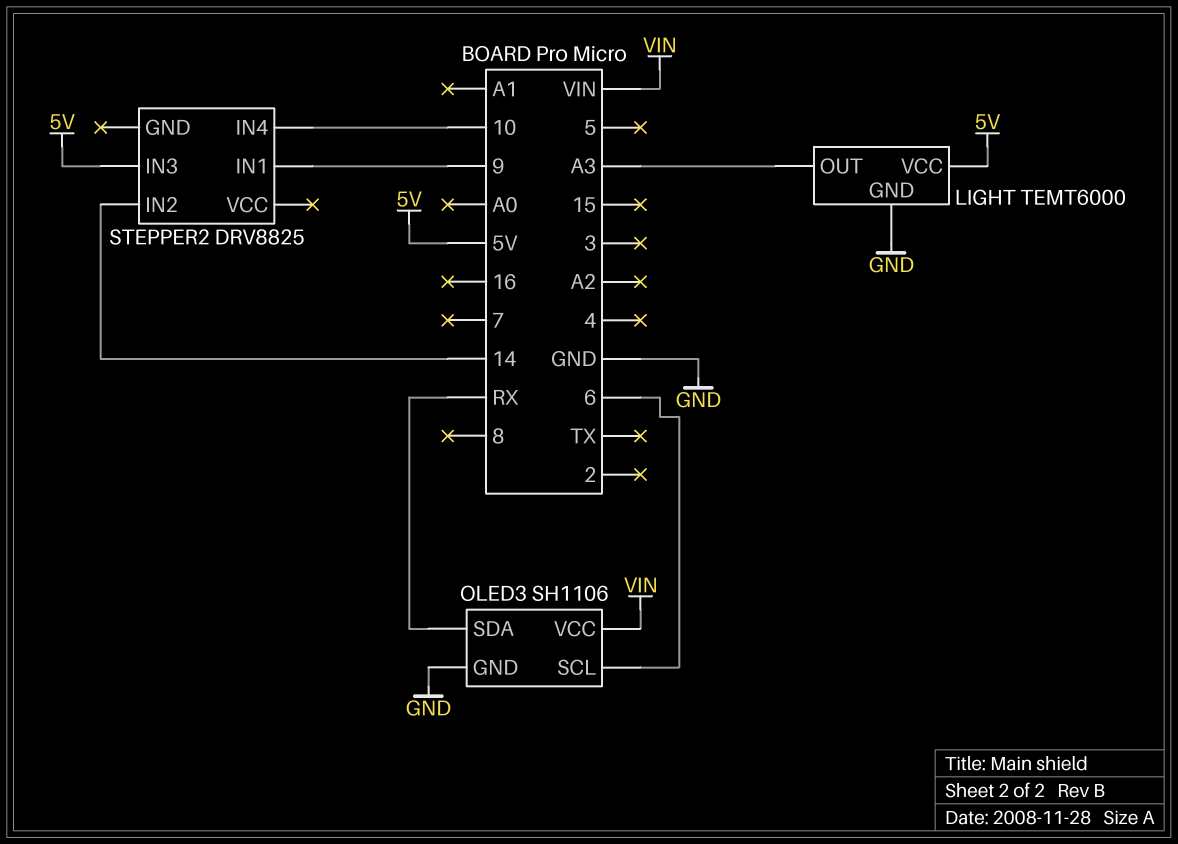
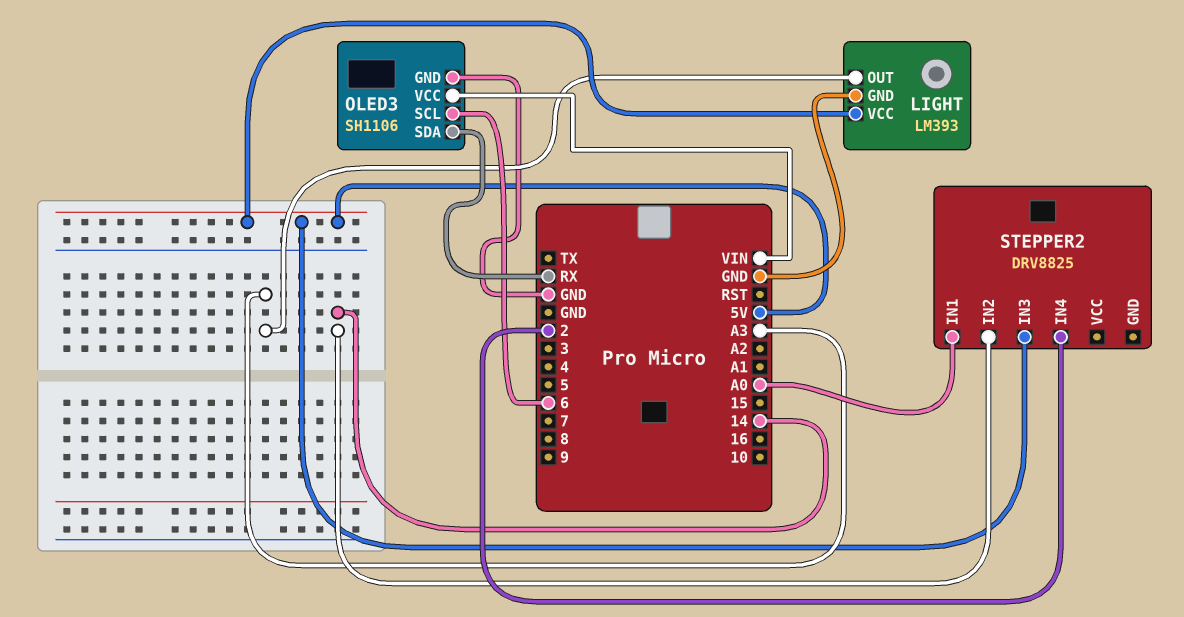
LIGHT: TEMT6000 -> LM393
STEPPER2 pin IN1: 9 -> A0
STEPPER2 pin IN4: 10 -> 2

